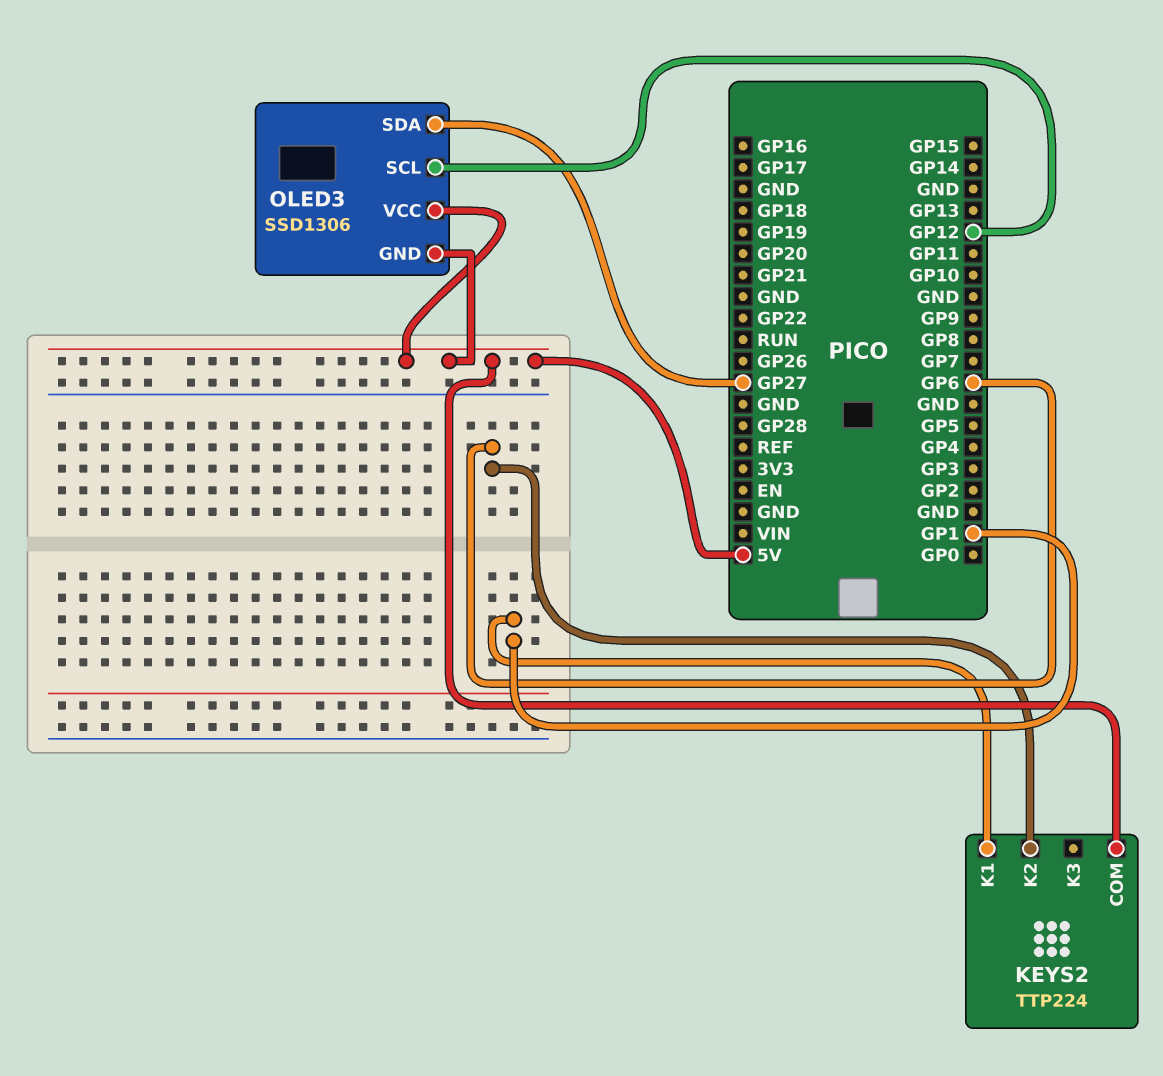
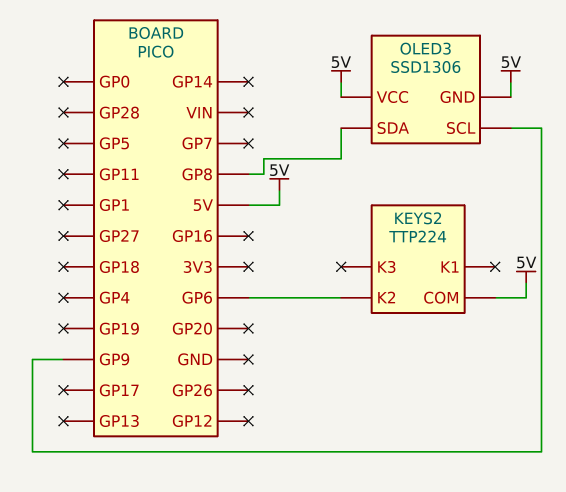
KEYS2 pin K1: GP1 -> none
OLED3 pin SCL: GP12 -> GP9
OLED3 pin SDA: GP27 -> GP8

